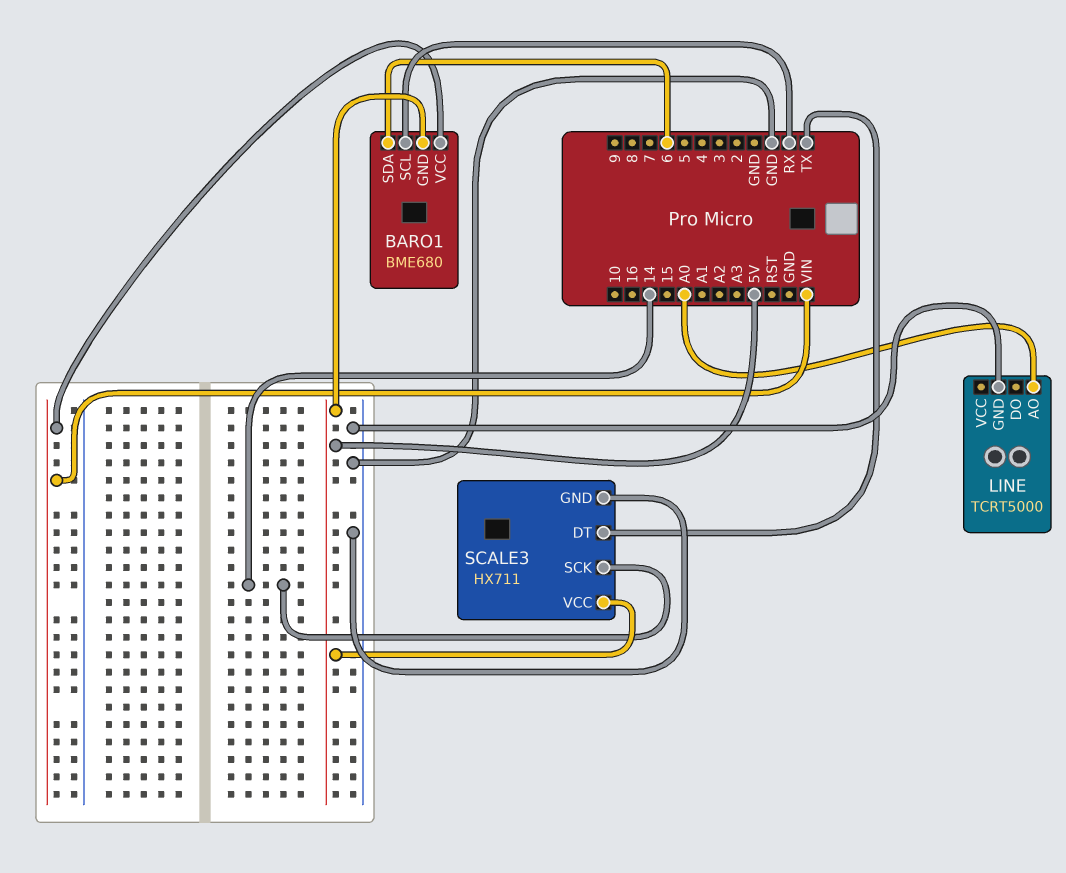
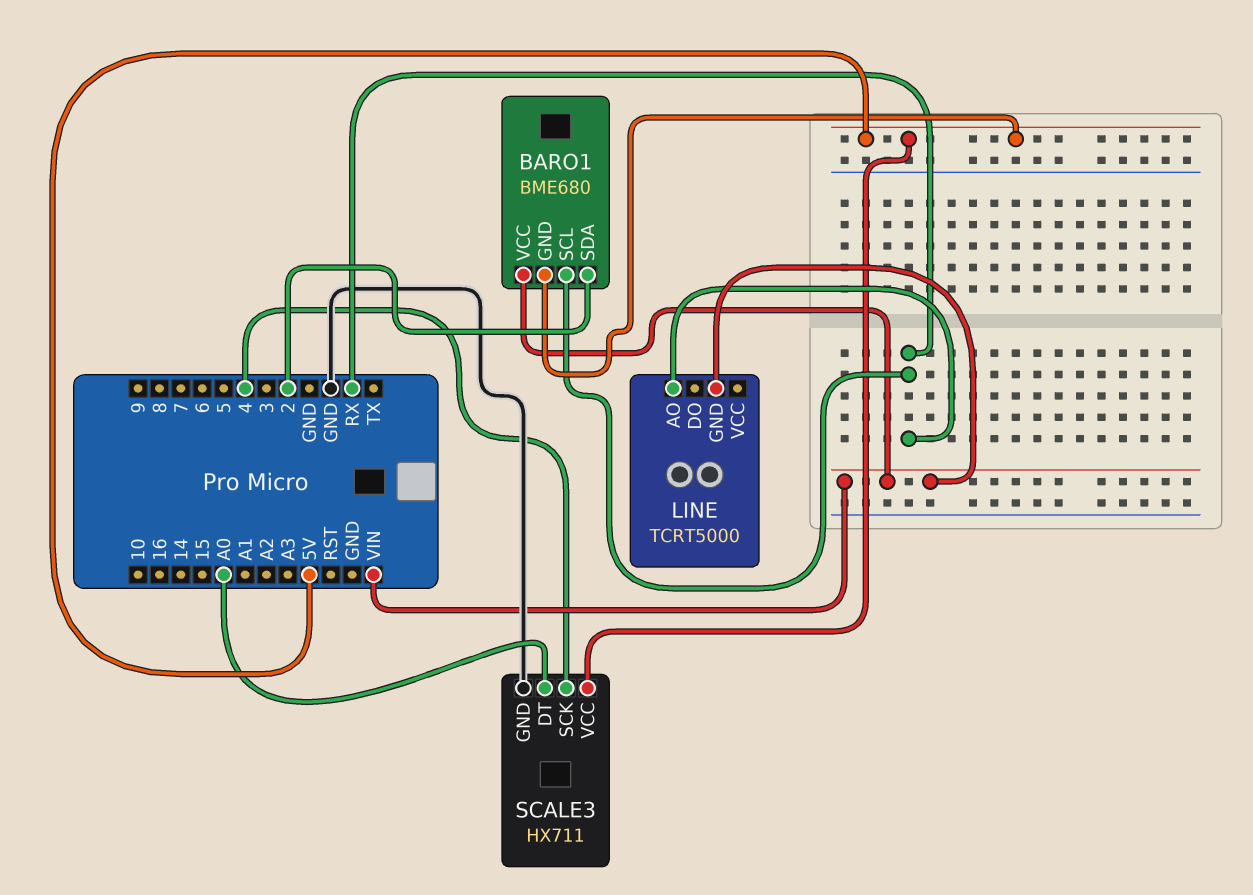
BARO1 pin SDA: 6 -> 2
LINE pin AO: A0 -> RX
LINE pin GND: GND -> VIN
SCALE3 pin DT: TX -> A0
SCALE3 pin SCK: 14 -> 4

